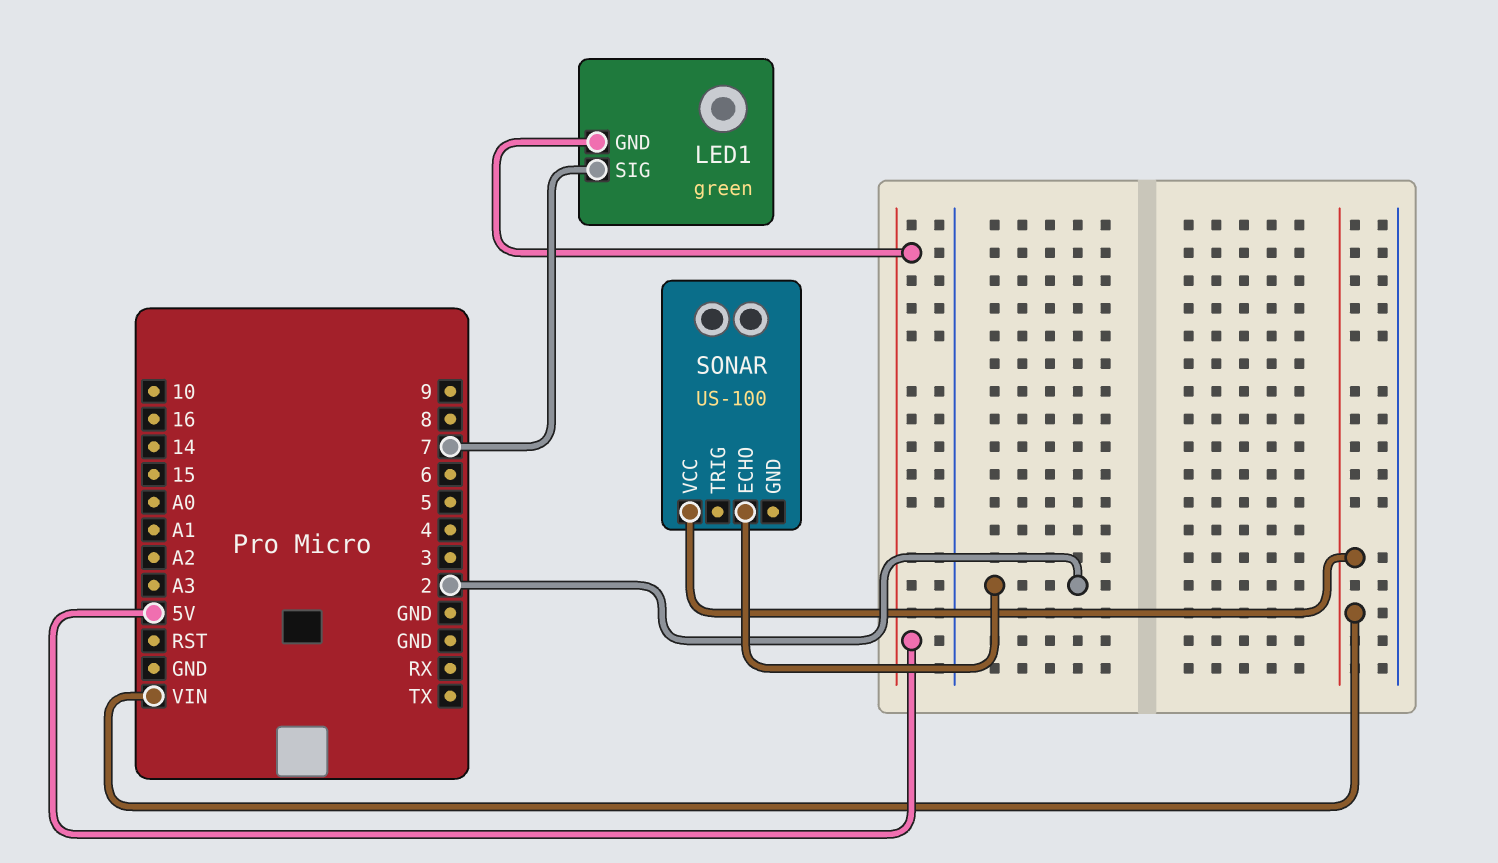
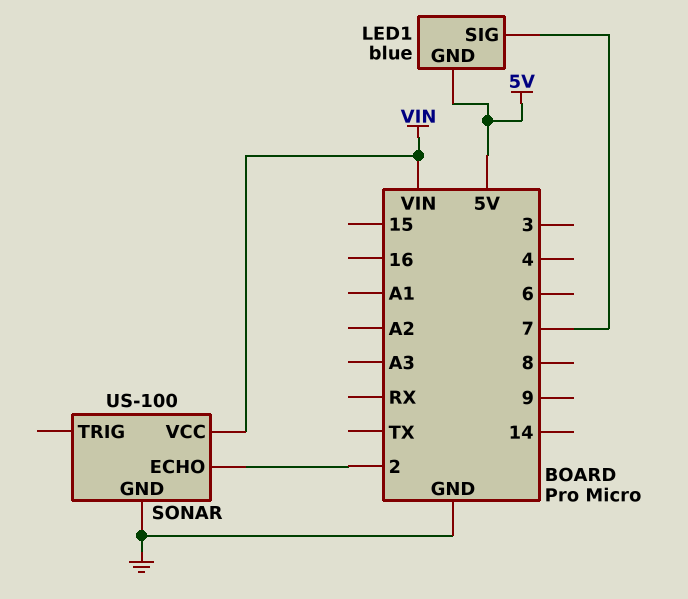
LED1: green -> blue
SONAR pin GND: none -> GND

